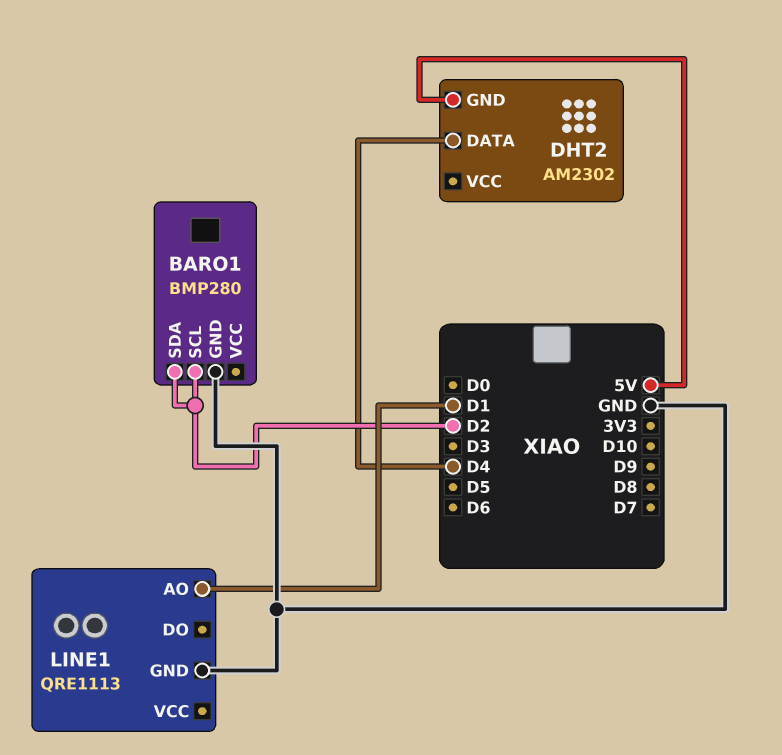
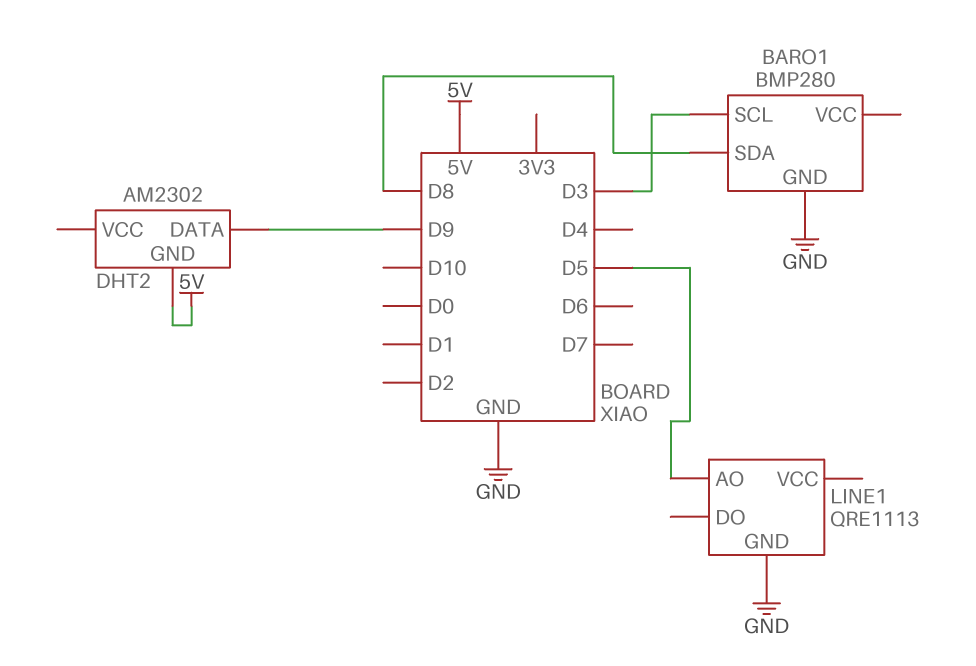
BARO1 pin SCL: D2 -> D3
BARO1 pin SDA: D2 -> D8
DHT2 pin DATA: D4 -> D9
LINE1 pin AO: D1 -> D5

